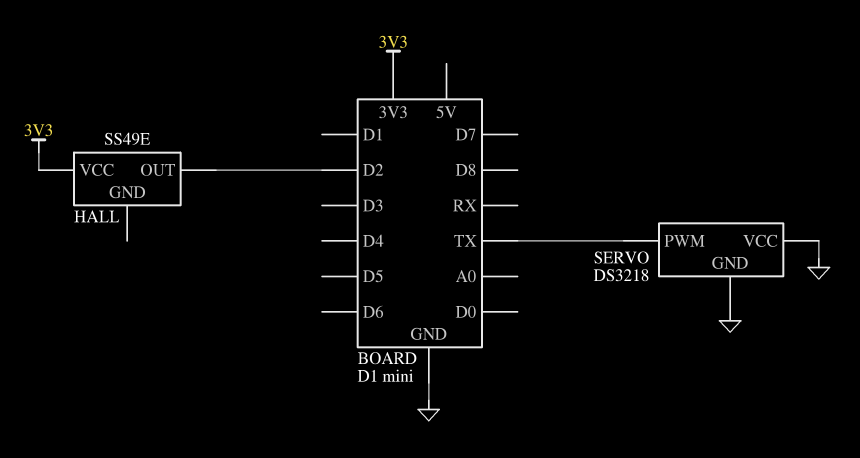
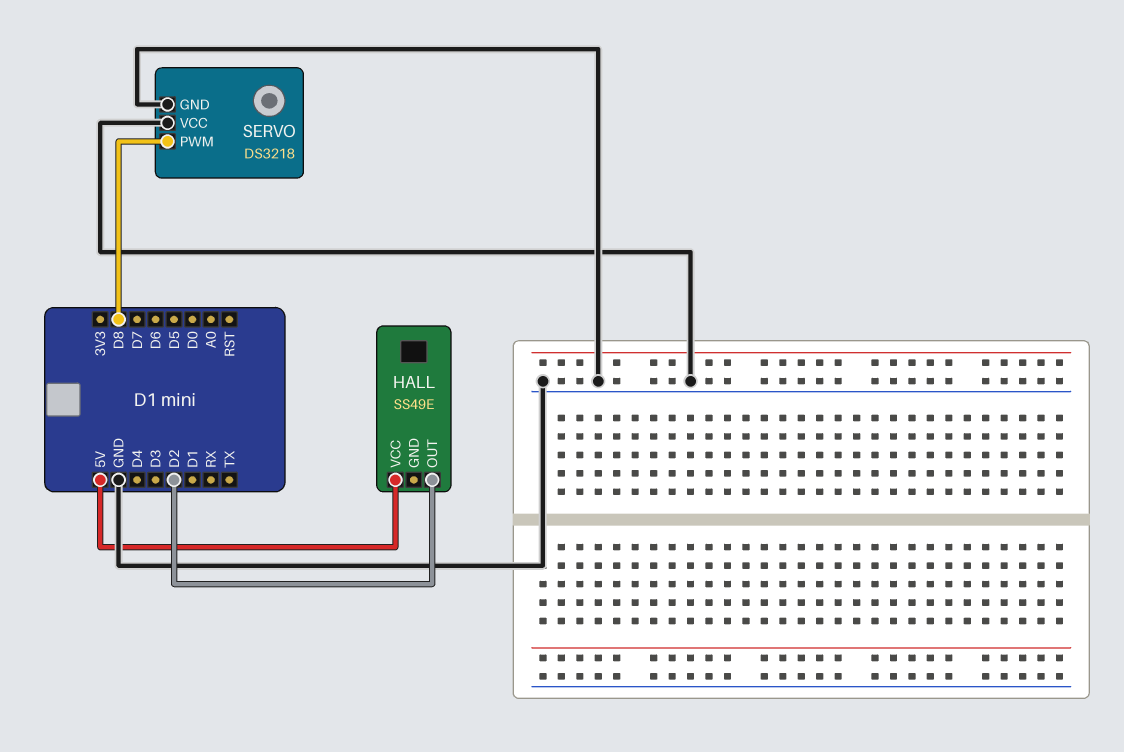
HALL pin VCC: 3V3 -> 5V
SERVO pin PWM: TX -> D8

